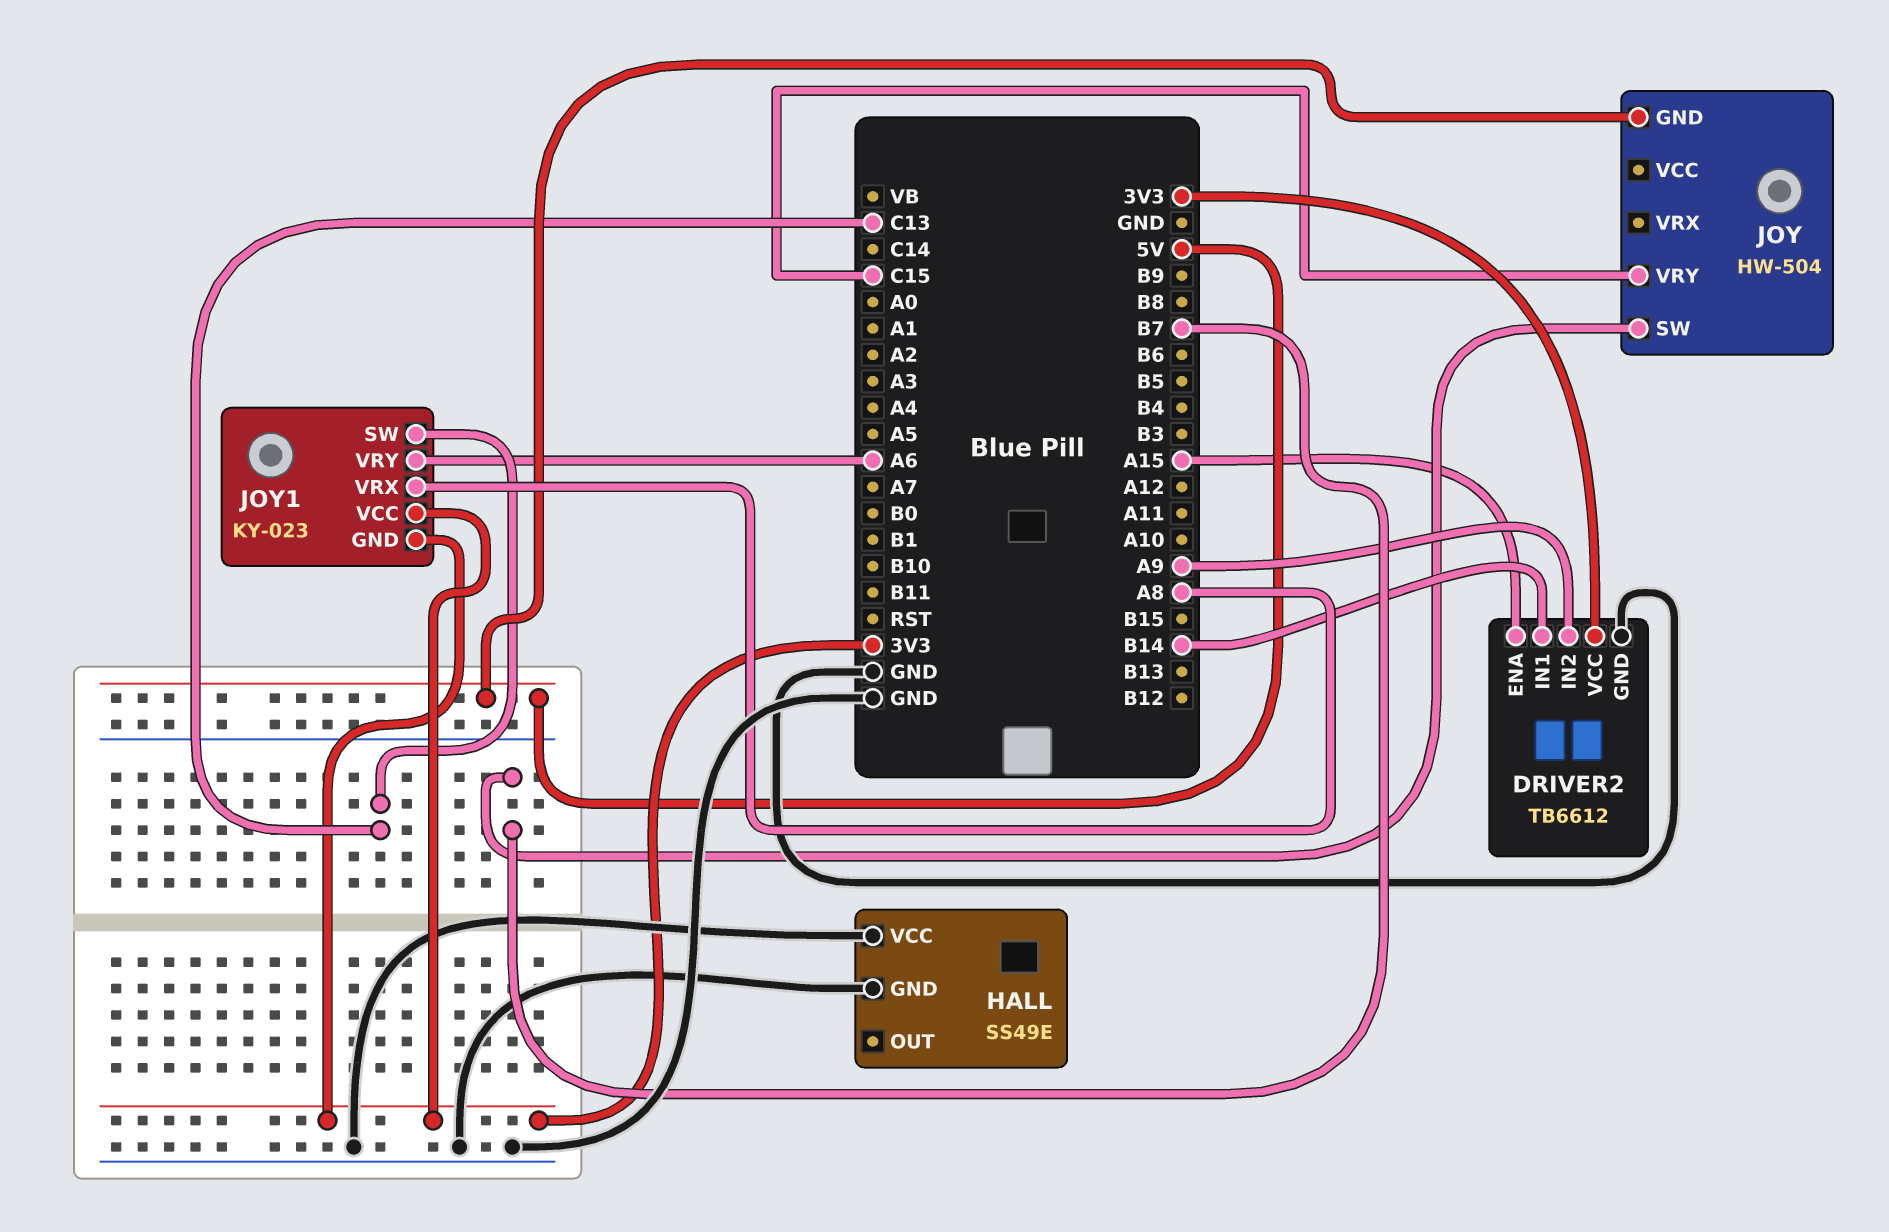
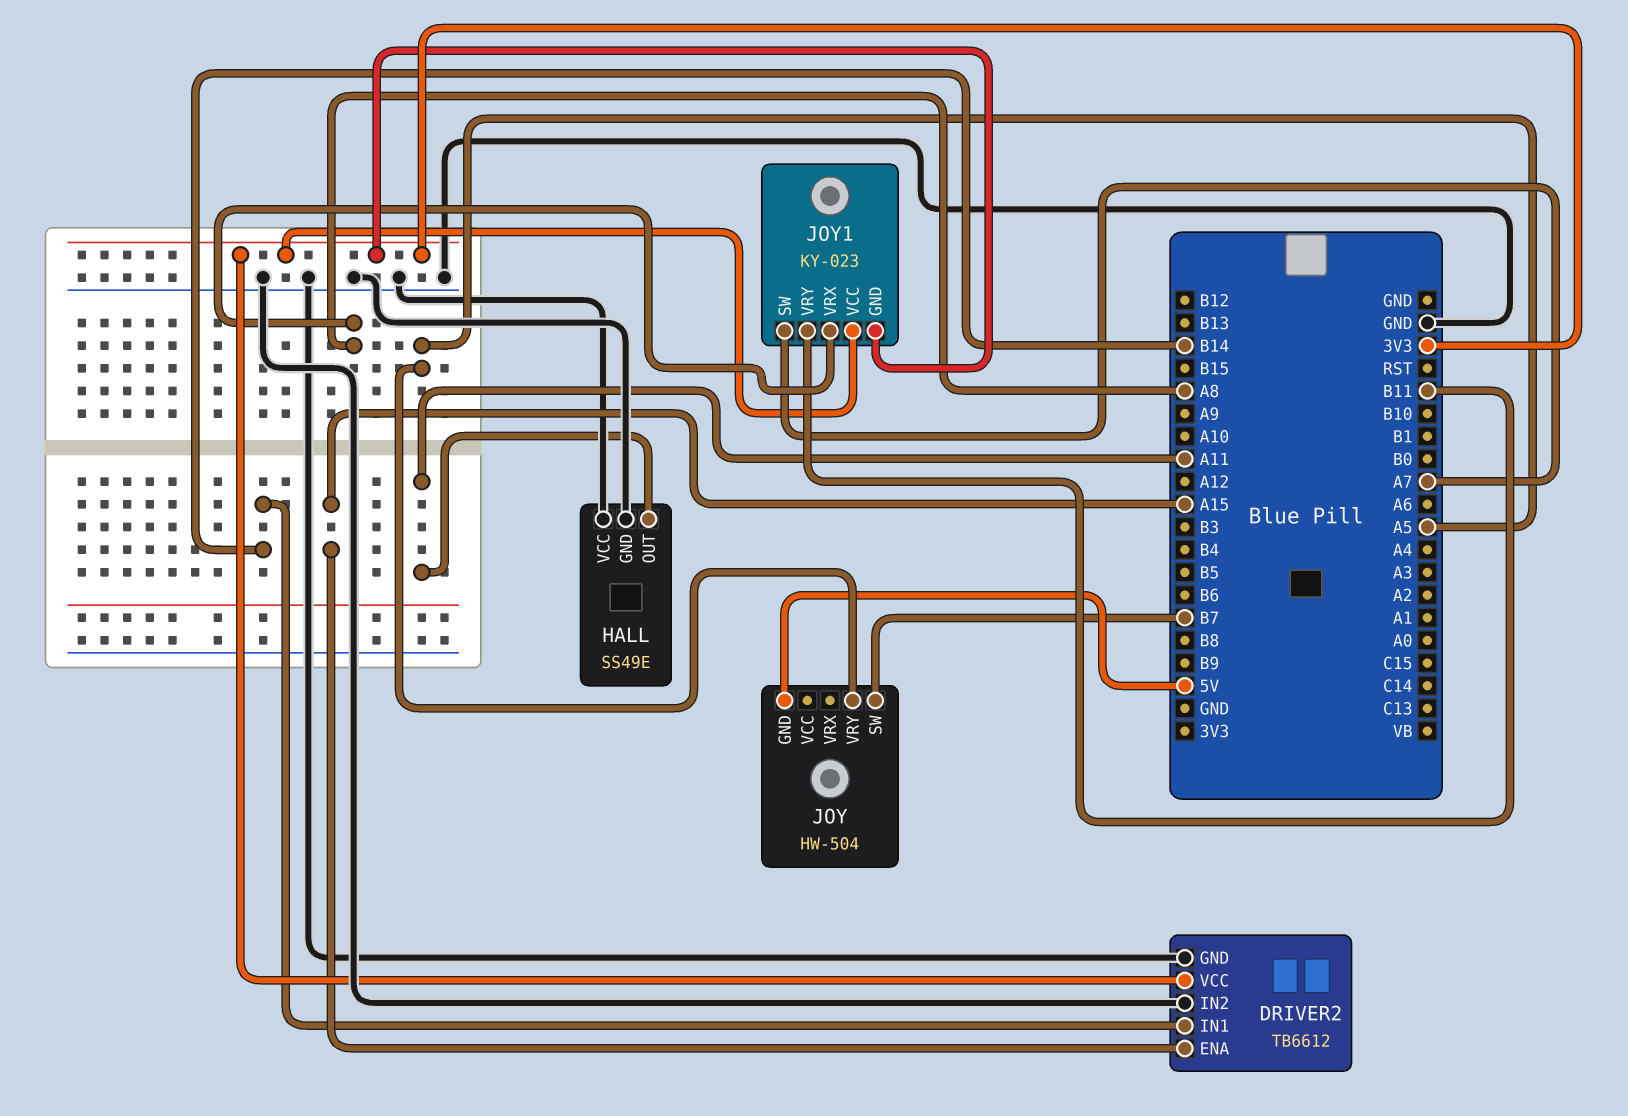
DRIVER2 pin IN2: A9 -> GND
HALL pin OUT: none -> A11
JOY pin VRY: C15 -> A5
JOY1 pin SW: C13 -> A7
JOY1 pin VRY: A6 -> B11

